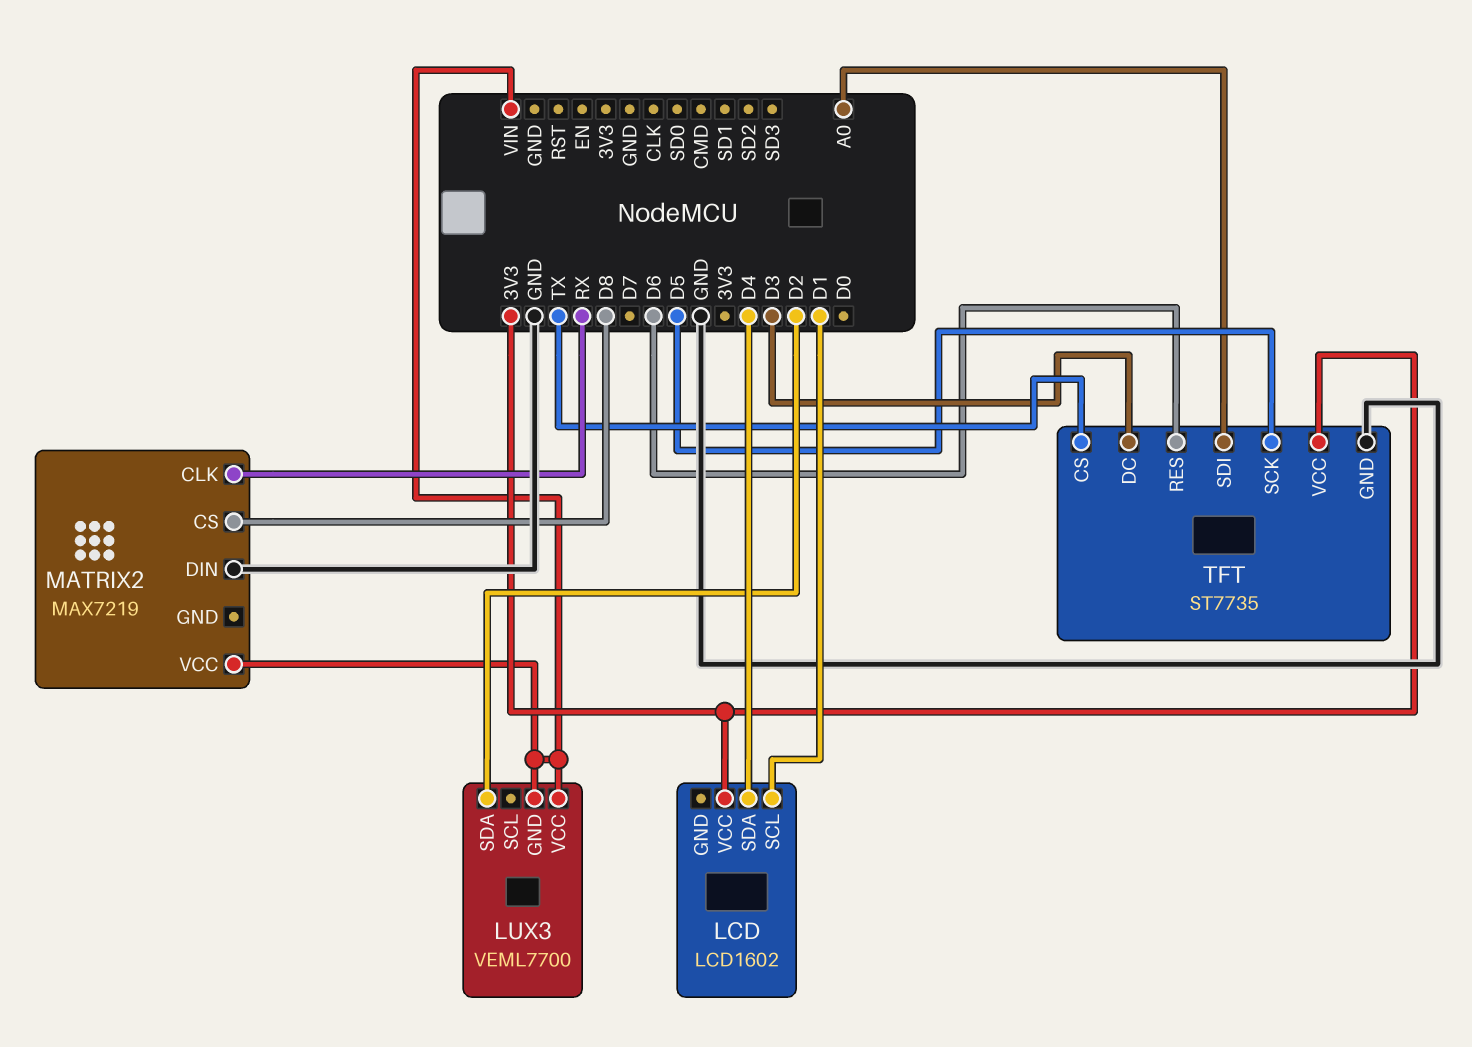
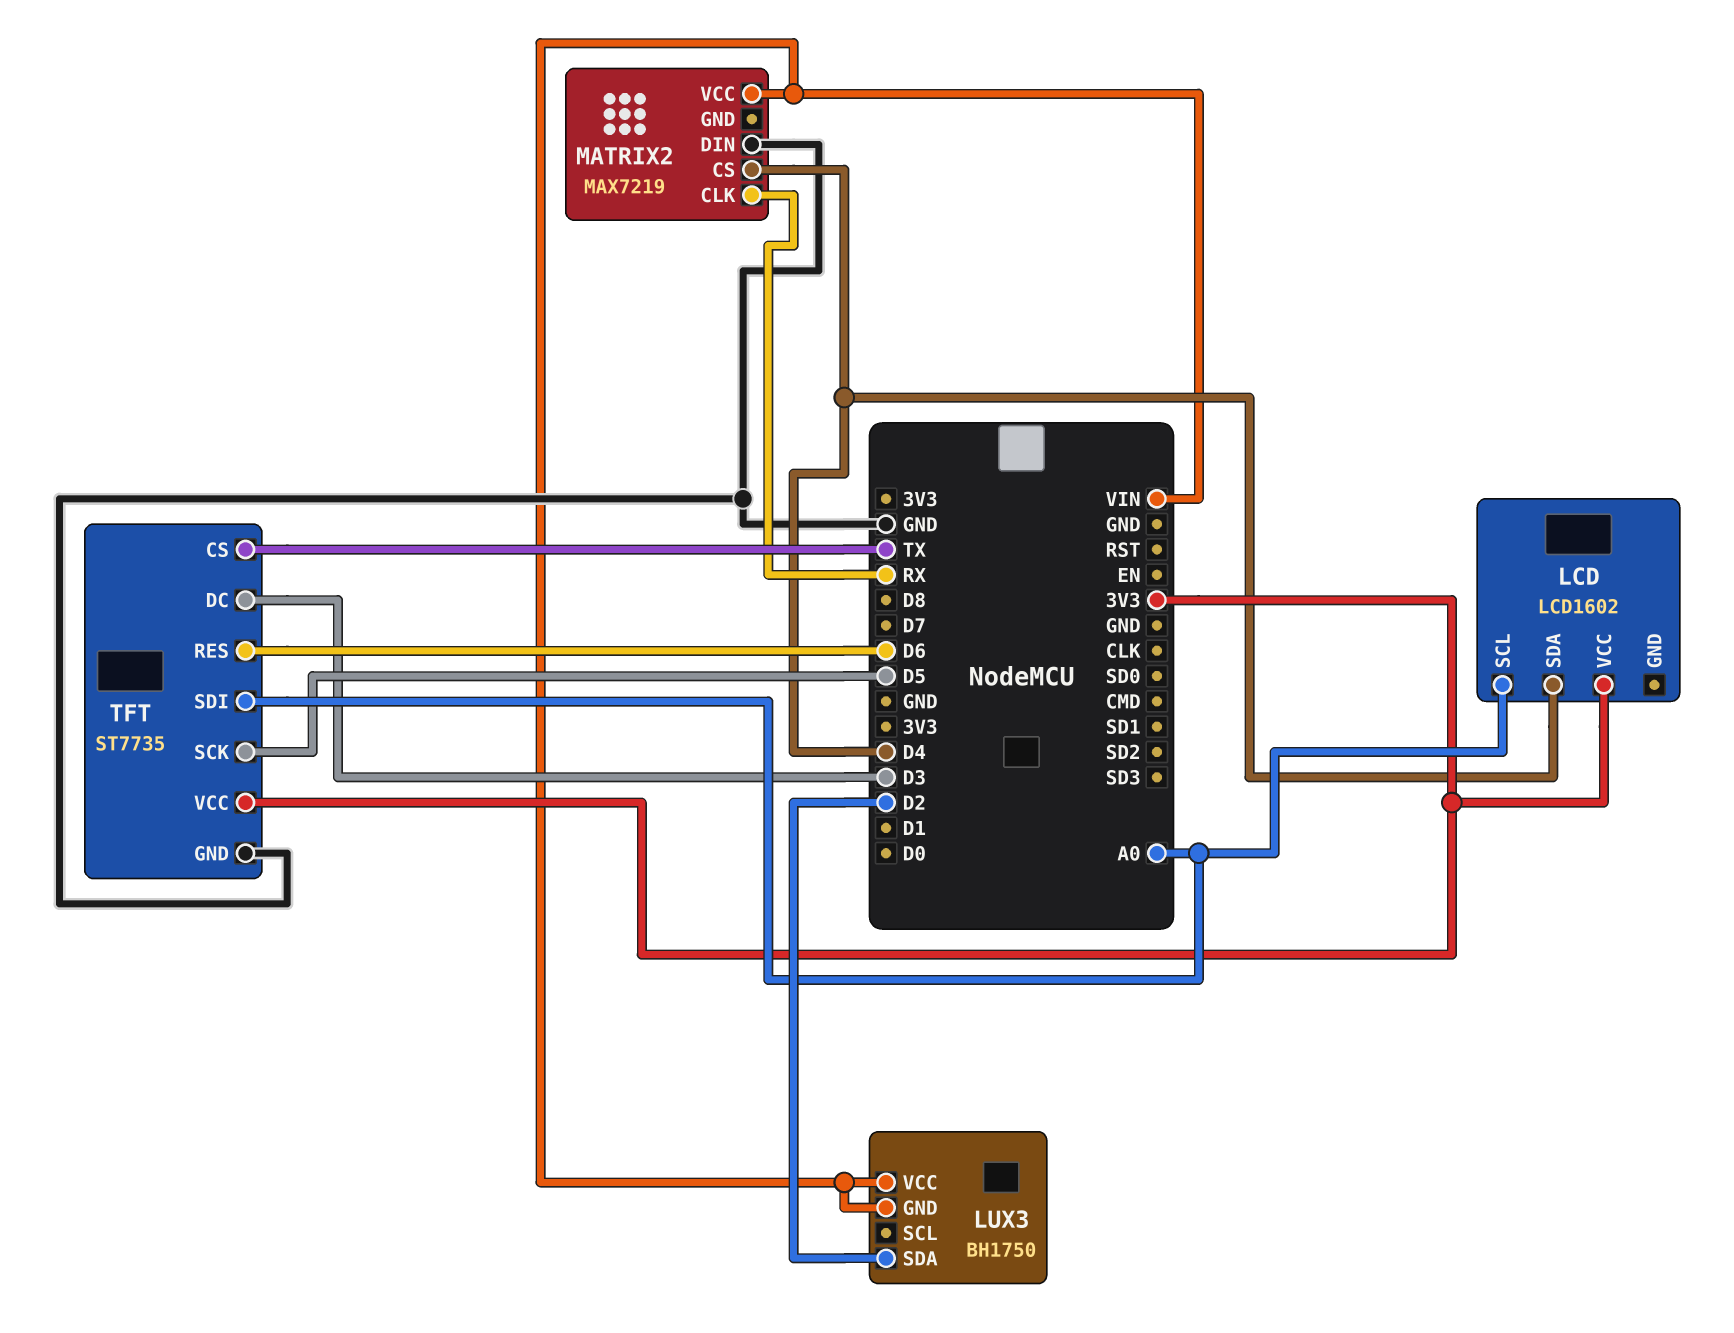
LCD pin SCL: D1 -> A0
LUX3: VEML7700 -> BH1750
MATRIX2 pin CS: D8 -> D4

